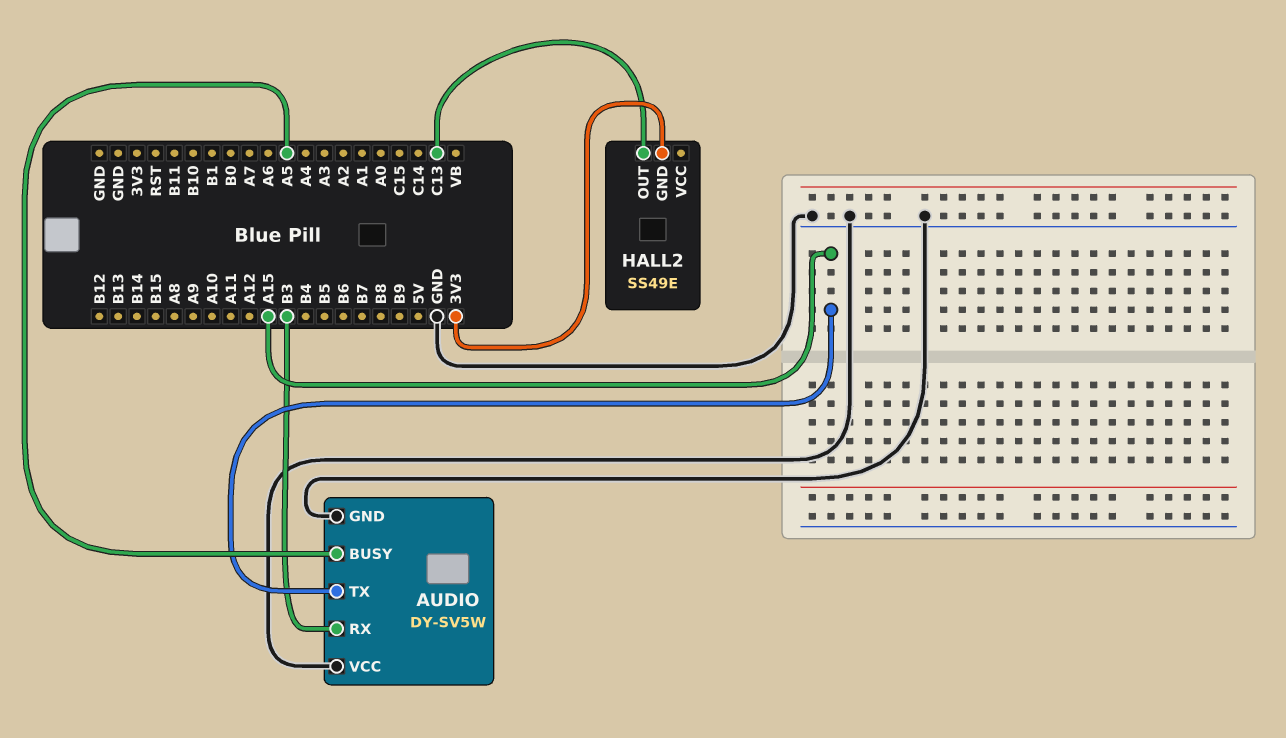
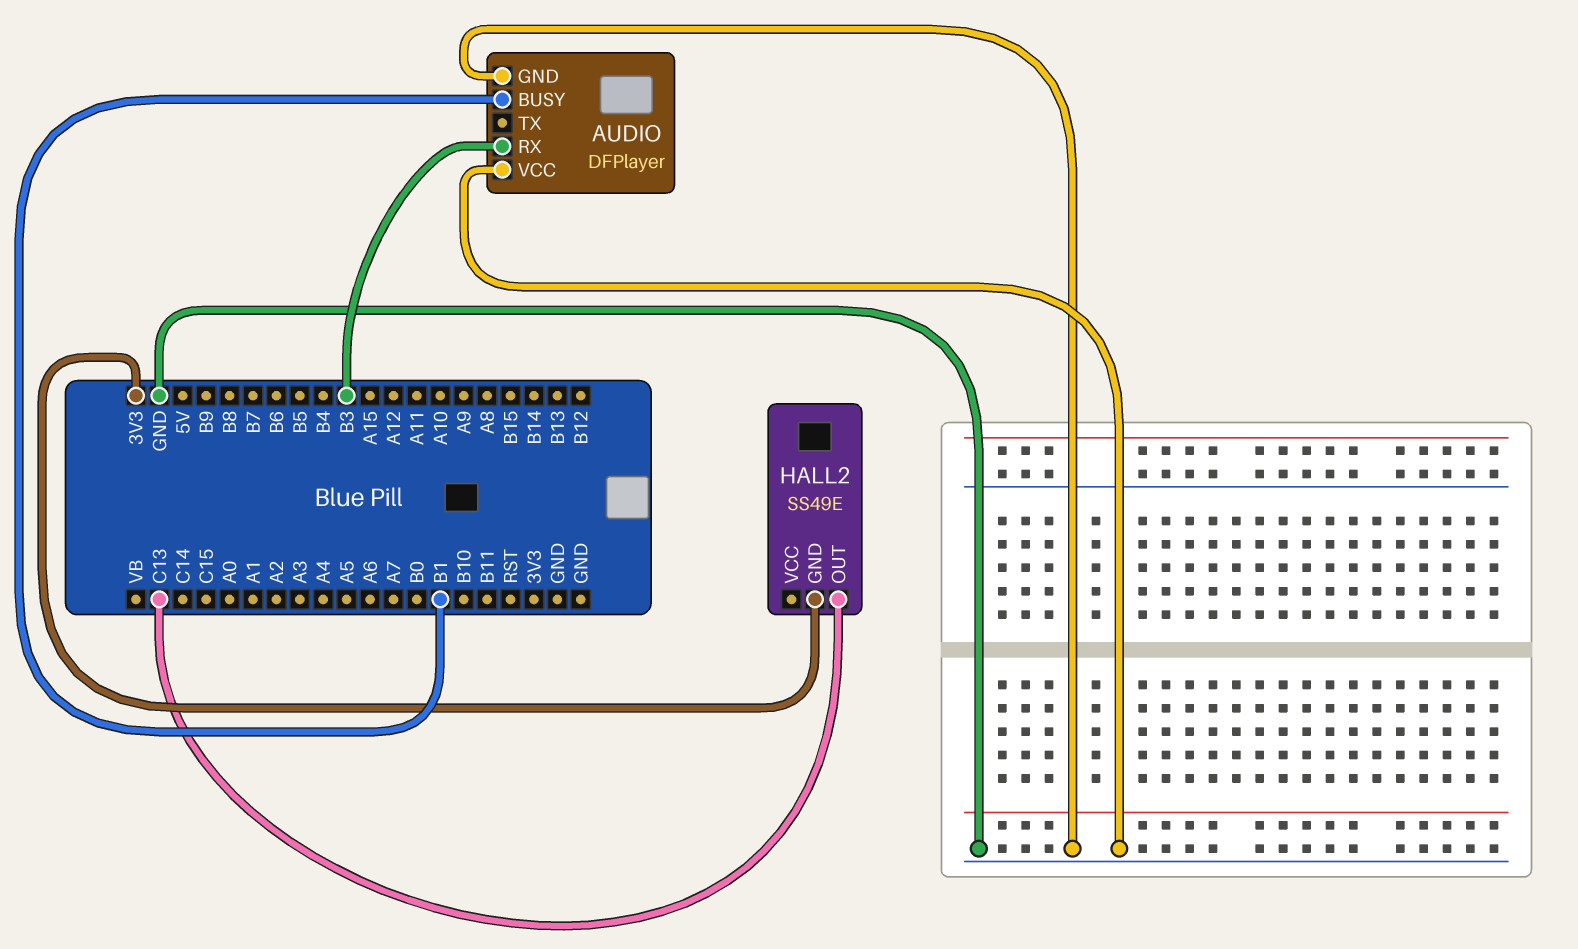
AUDIO: DY-SV5W -> DFPlayer
AUDIO pin BUSY: A5 -> B1
AUDIO pin TX: A15 -> none

